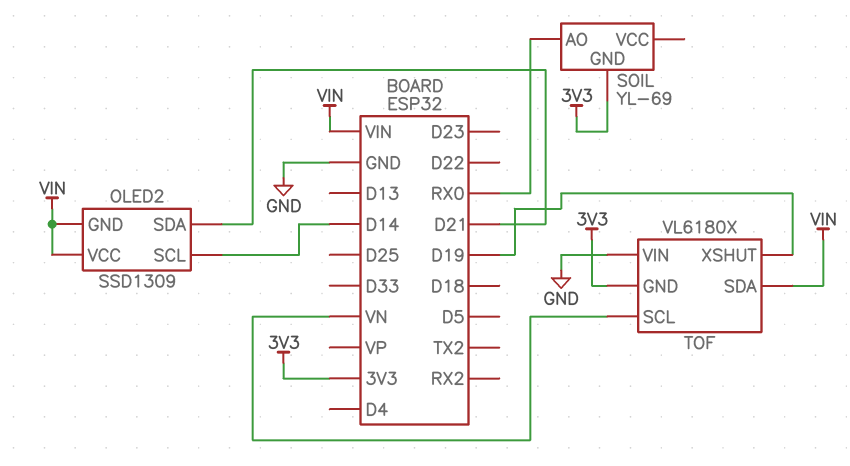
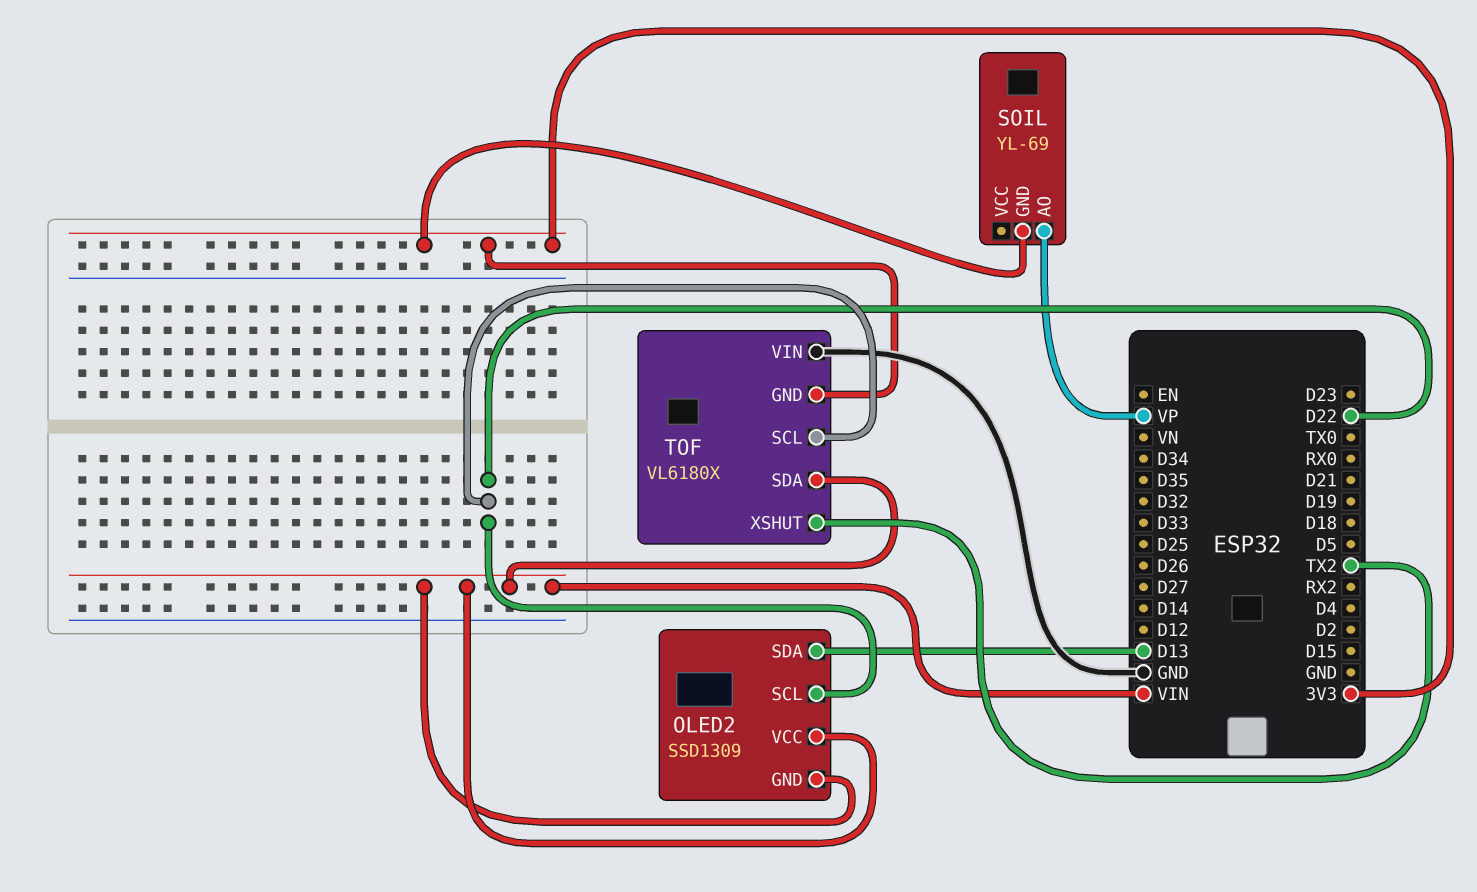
OLED2 pin SCL: D14 -> D22
OLED2 pin SDA: D21 -> D13
SOIL pin AO: RX0 -> VP
TOF pin SCL: VN -> D22
TOF pin XSHUT: D19 -> TX2

